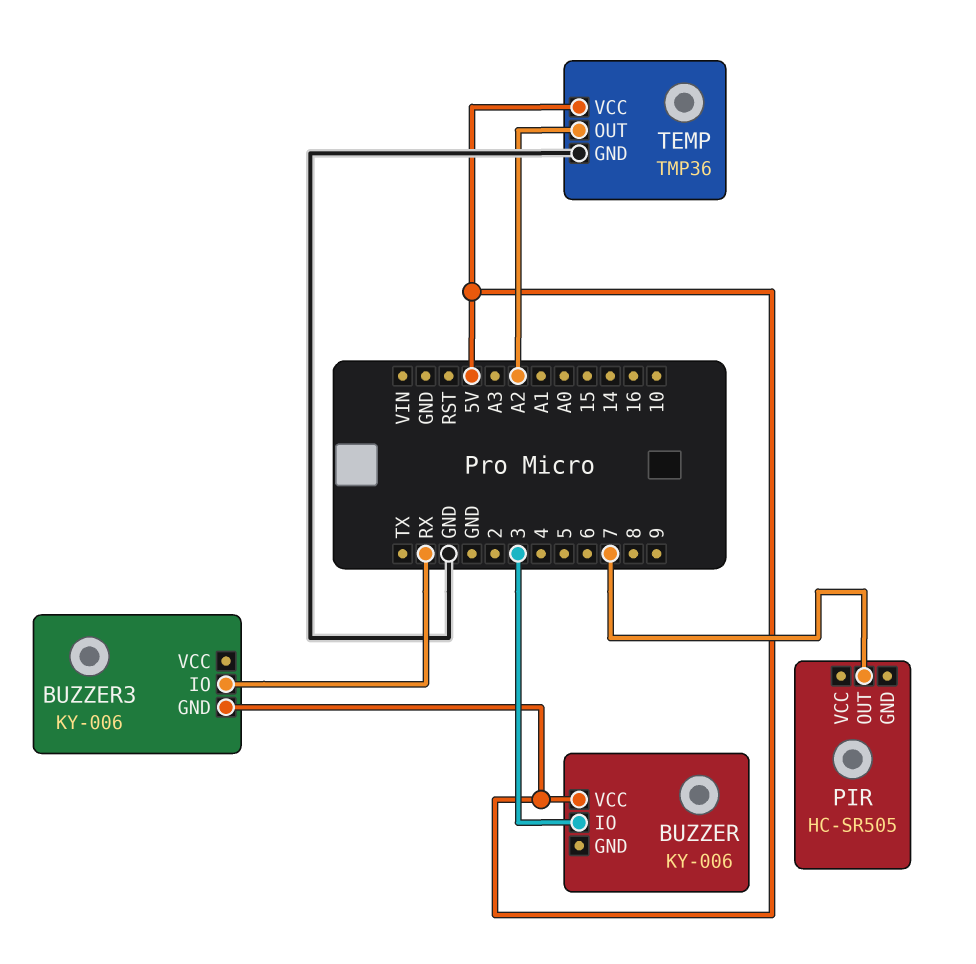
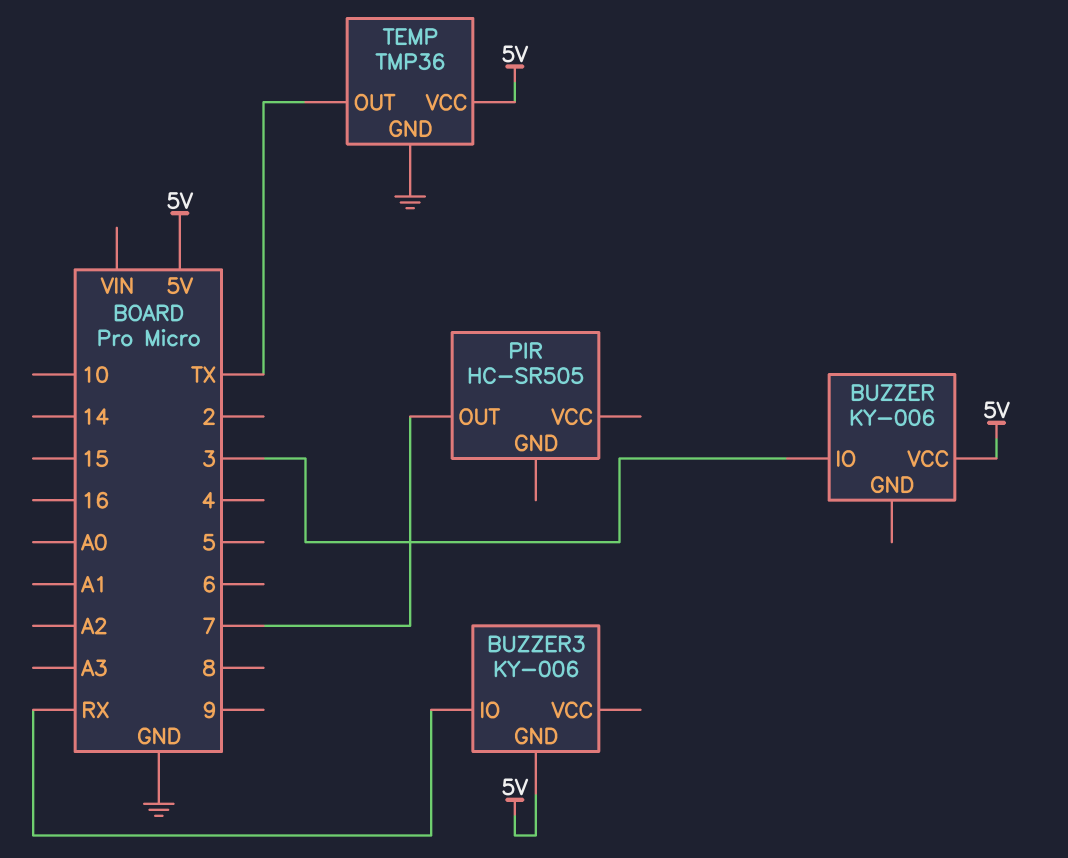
TEMP pin OUT: A2 -> TX

